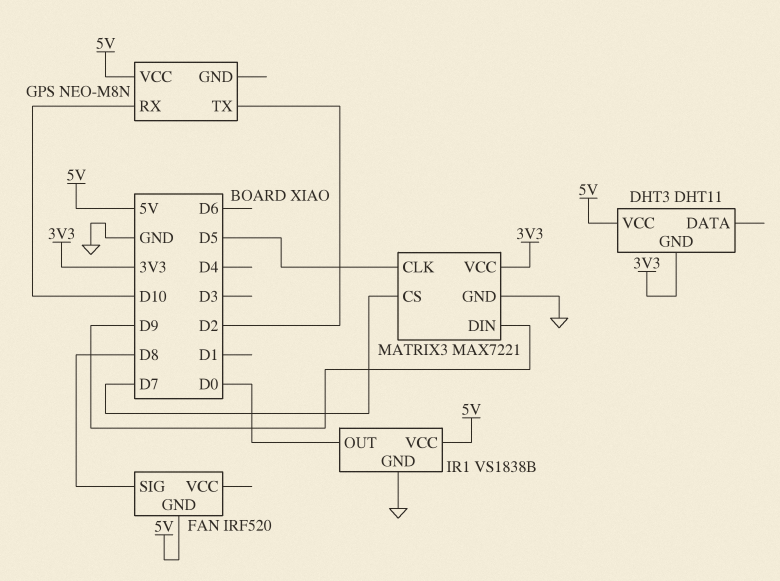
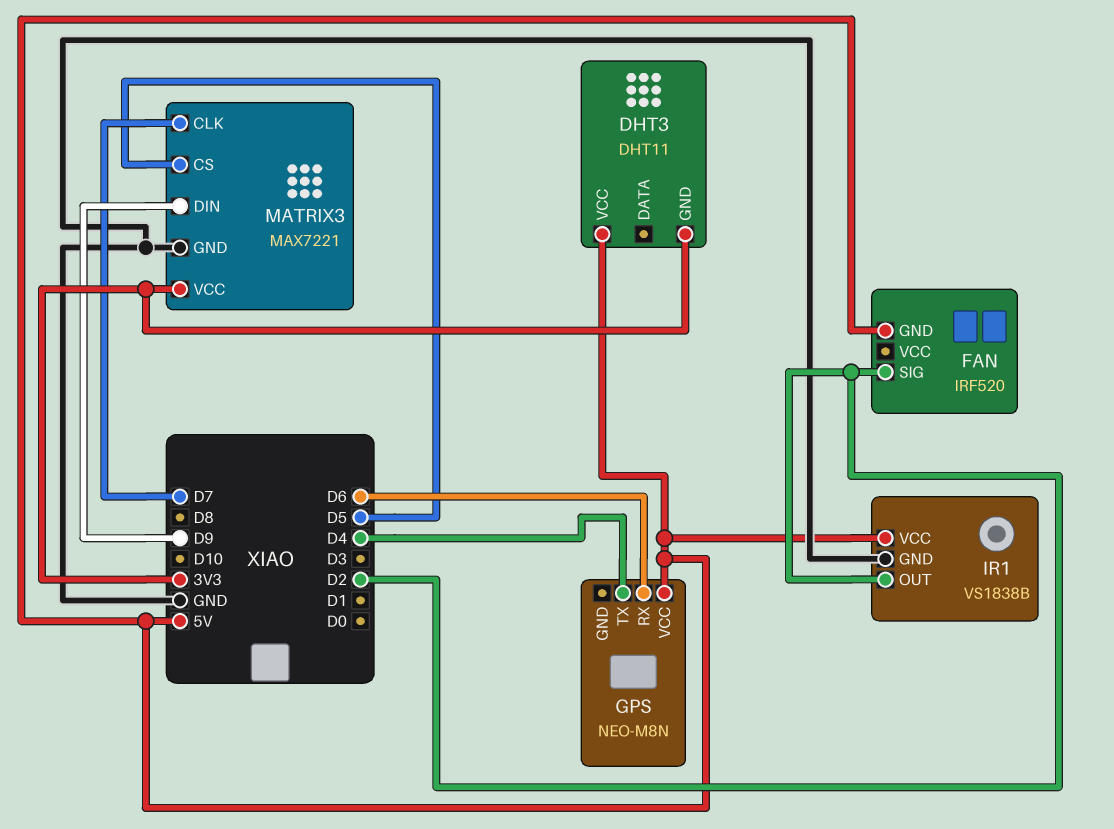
FAN pin SIG: D8 -> D2
GPS pin RX: D10 -> D6
GPS pin TX: D2 -> D4
IR1 pin OUT: D0 -> D2
MATRIX3 pin CLK: D5 -> D7
MATRIX3 pin CS: D7 -> D5

